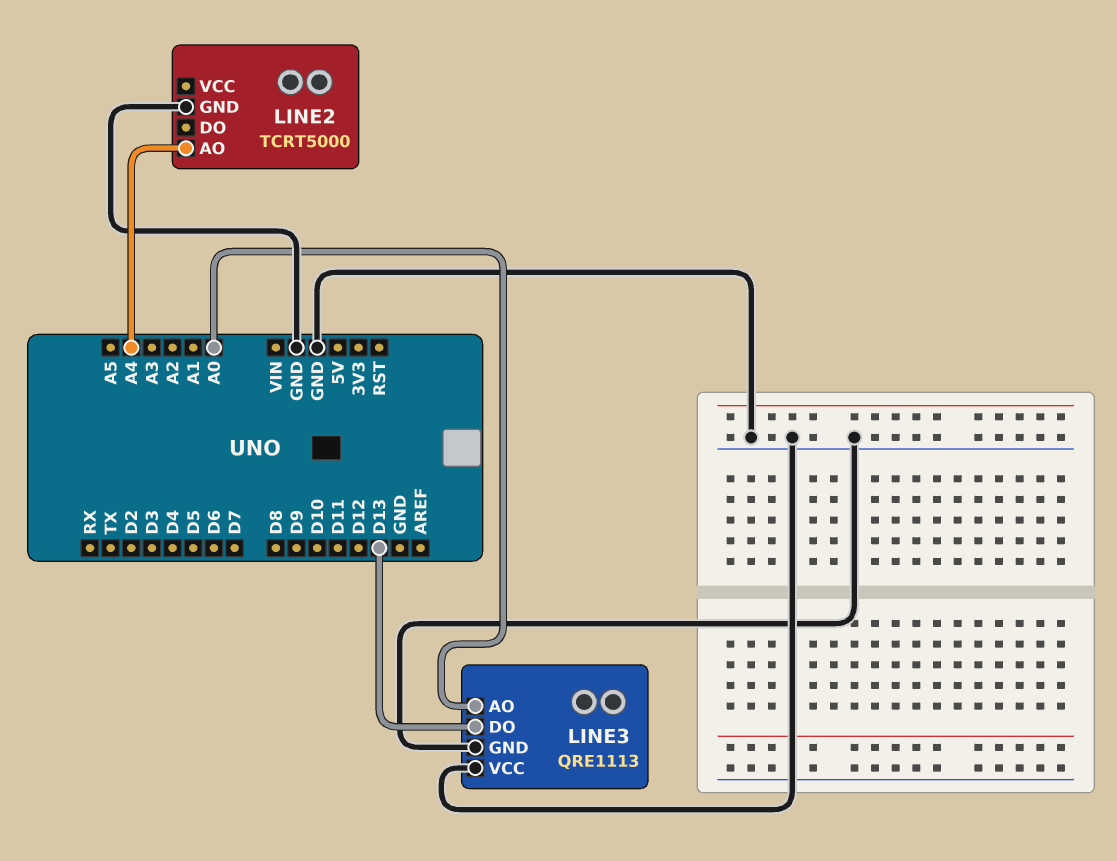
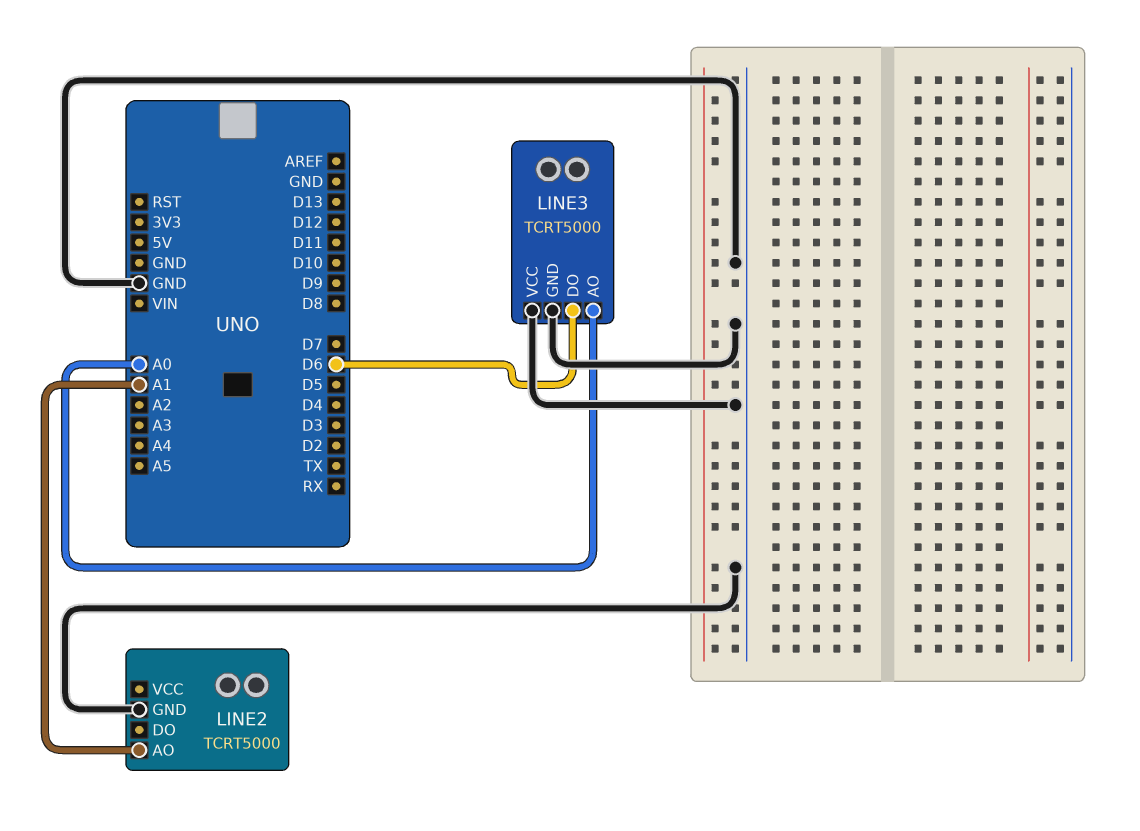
LINE2 pin AO: A4 -> A1
LINE3: QRE1113 -> TCRT5000
LINE3 pin DO: D13 -> D6

